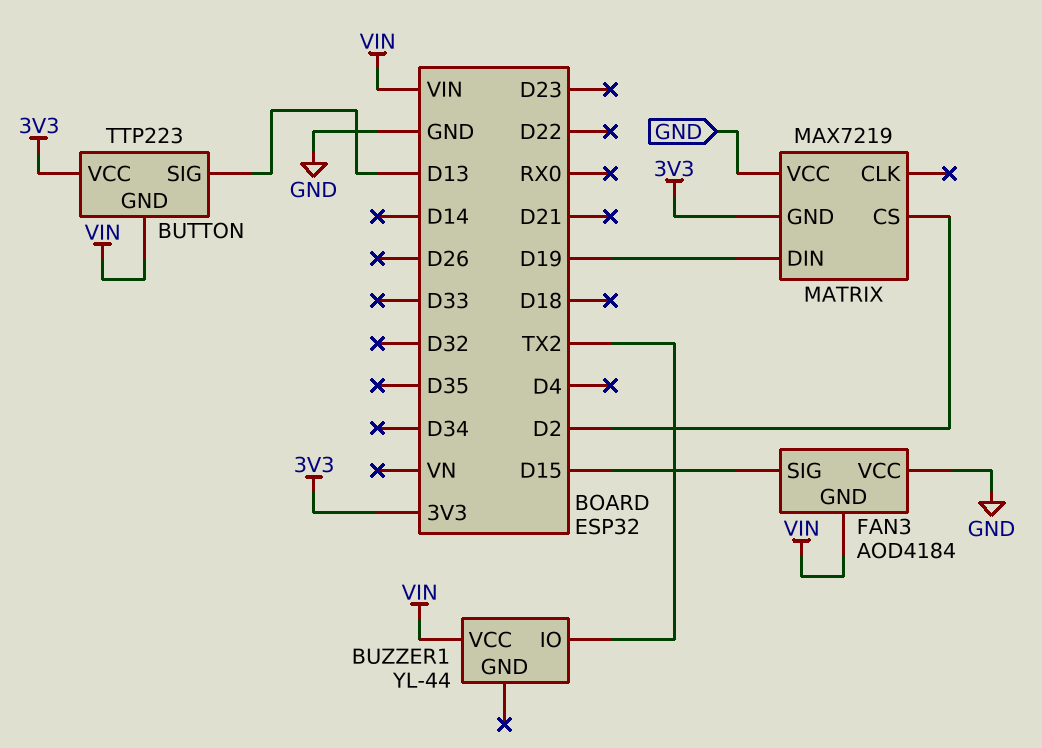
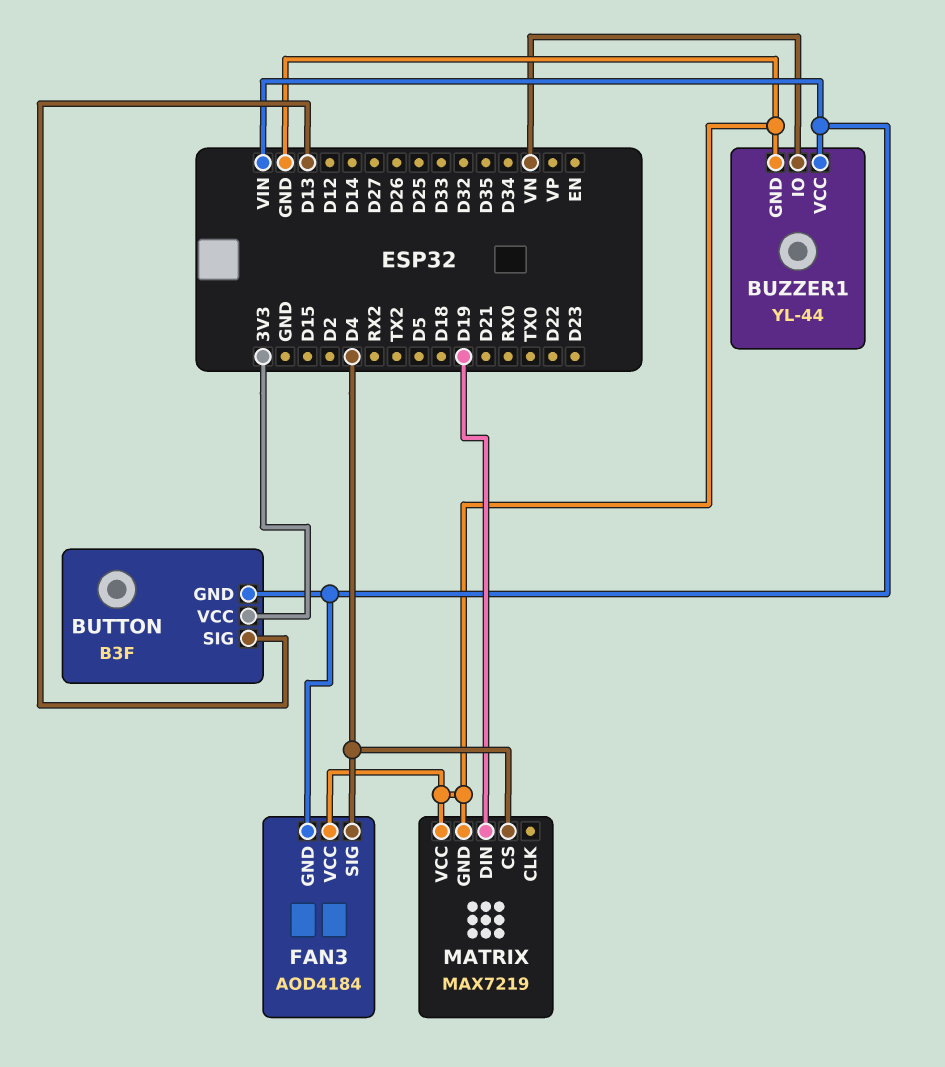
BUTTON: TTP223 -> B3F
BUZZER1 pin GND: none -> GND
BUZZER1 pin IO: TX2 -> VN
FAN3 pin SIG: D15 -> D4
MATRIX pin CS: D2 -> D4
MATRIX pin GND: 3V3 -> GND

